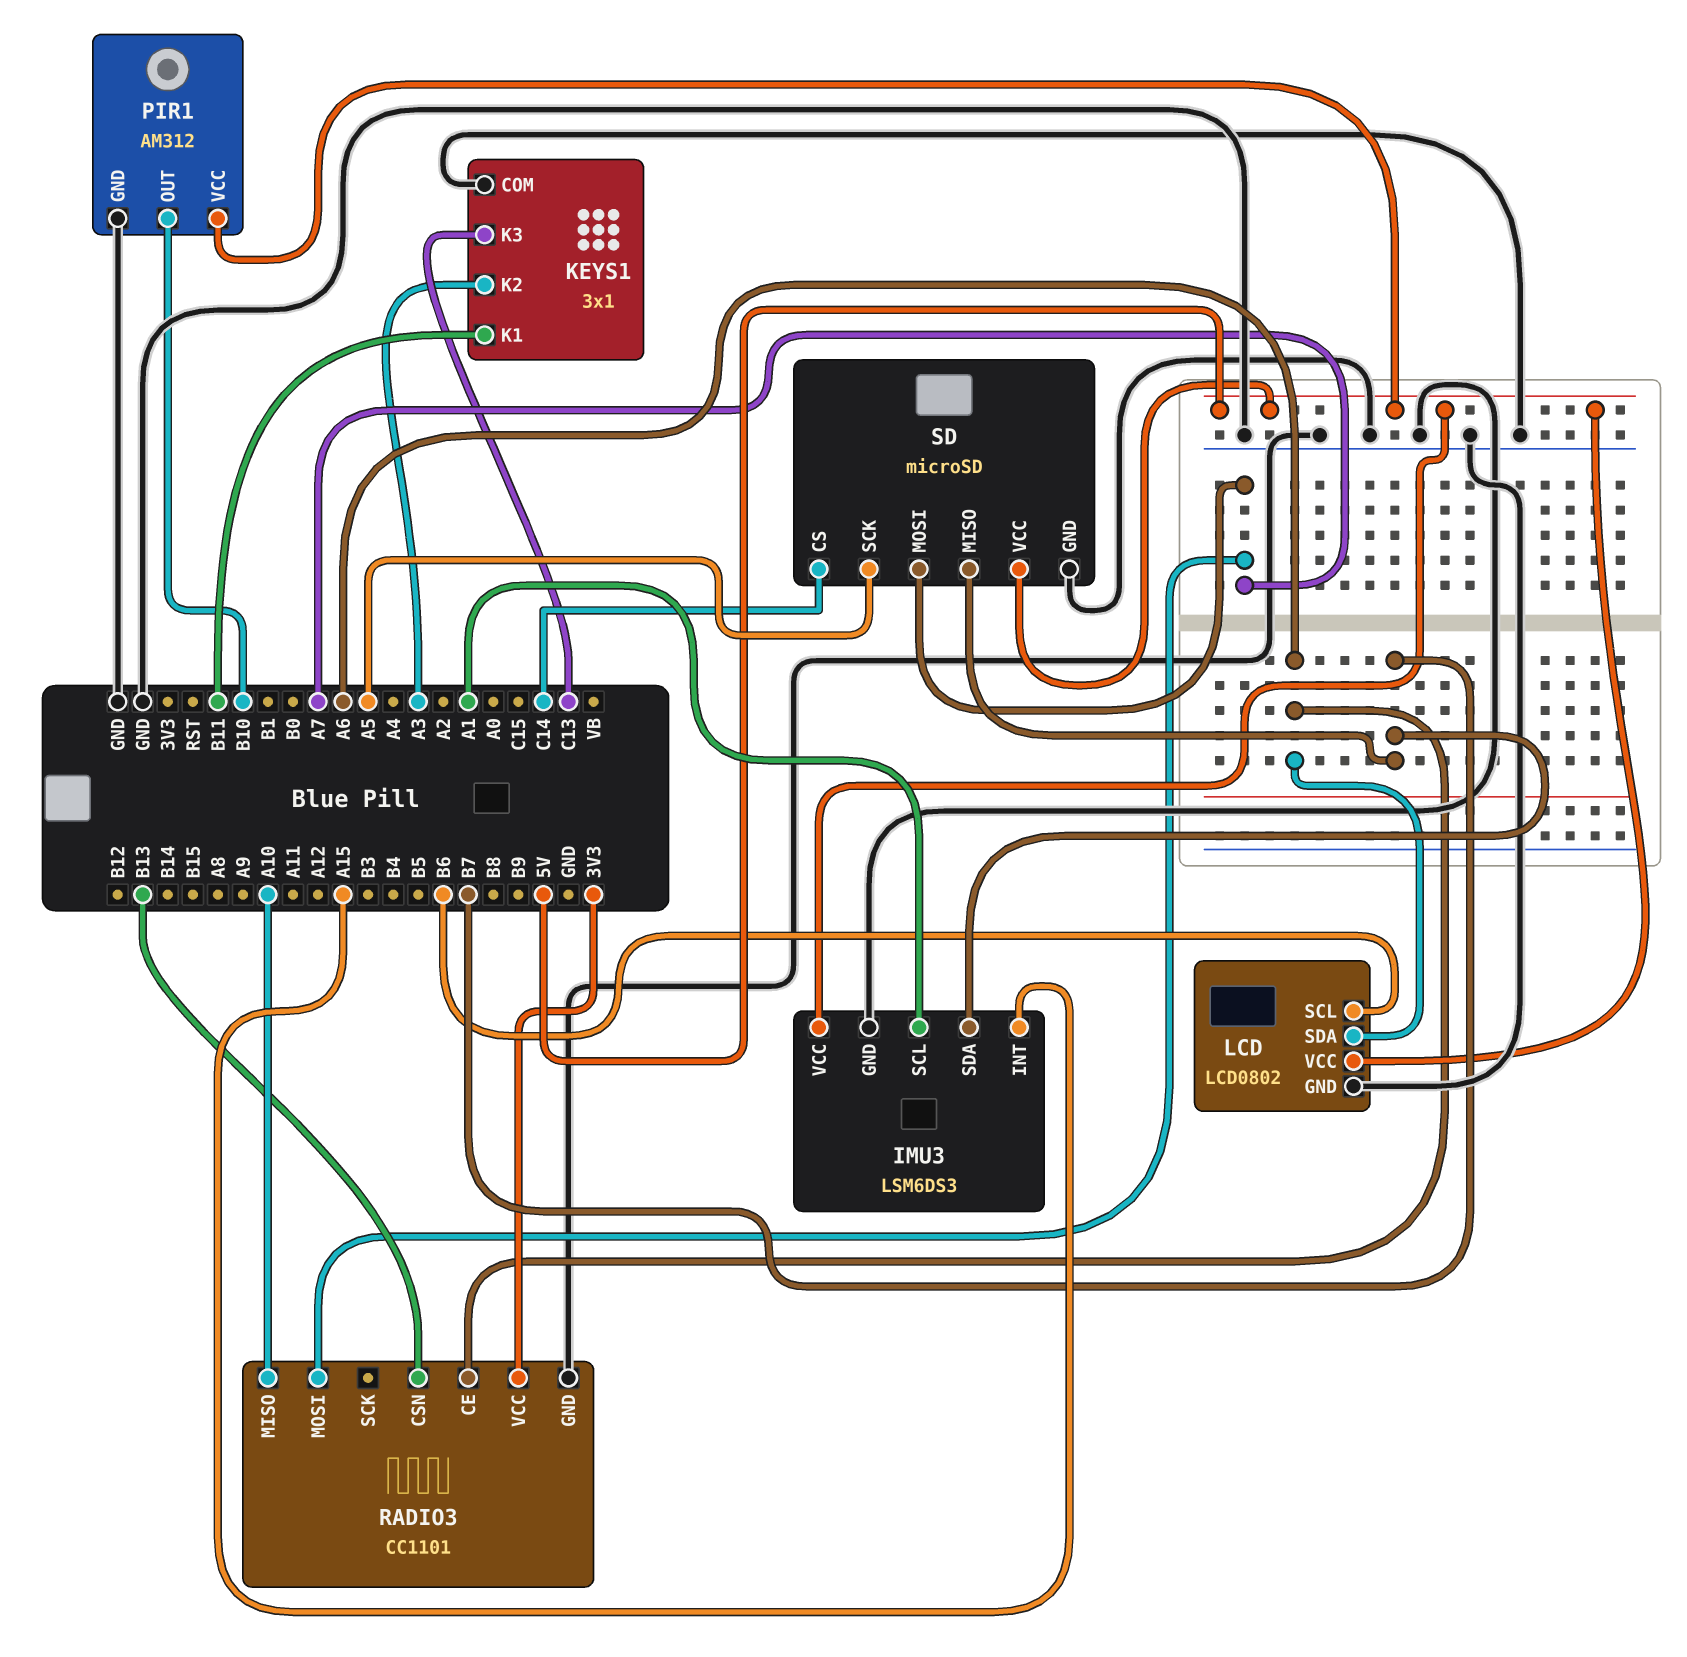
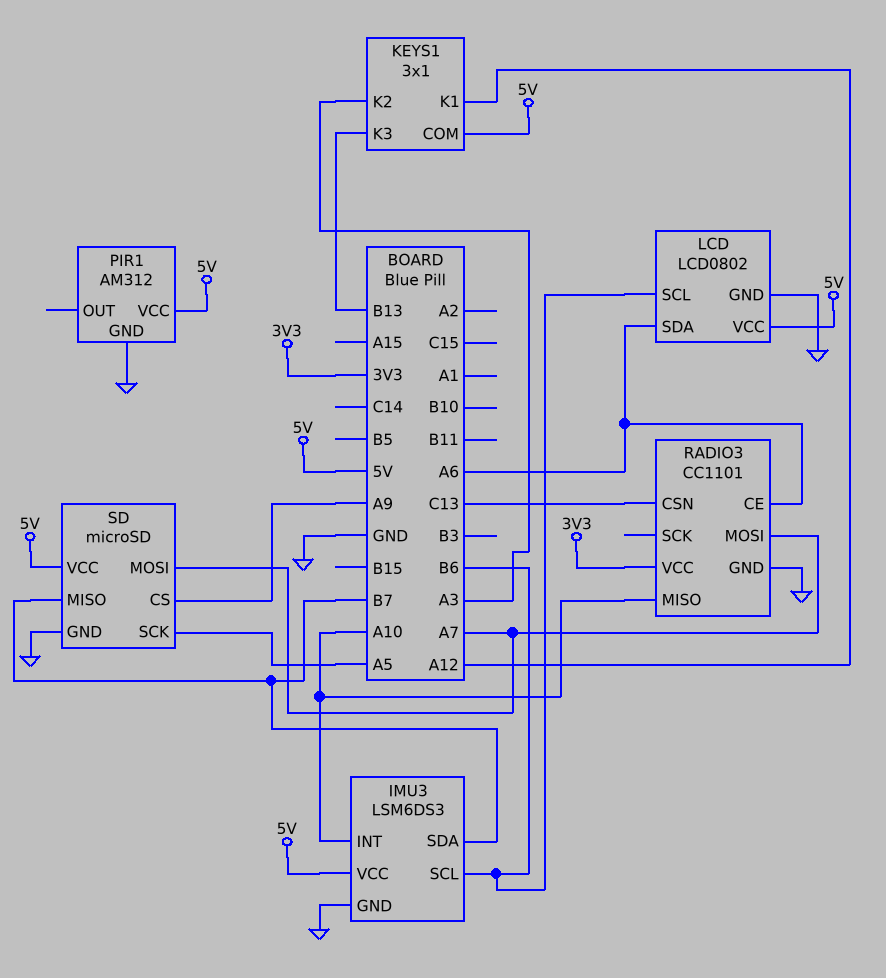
IMU3 pin INT: A15 -> A10
IMU3 pin SCL: A1 -> B6
KEYS1 pin COM: GND -> 5V
KEYS1 pin K1: B11 -> A12
KEYS1 pin K3: C13 -> B13
PIR1 pin OUT: B10 -> none
RADIO3 pin CSN: B13 -> C13
SD pin CS: C14 -> A9

